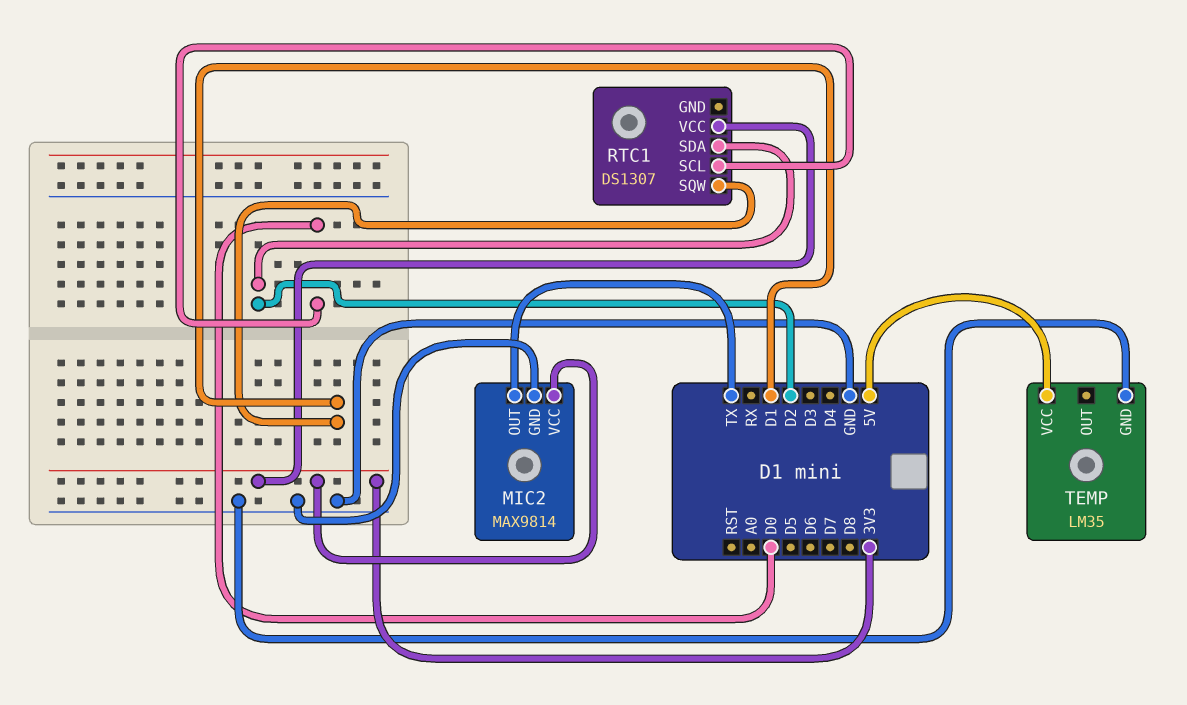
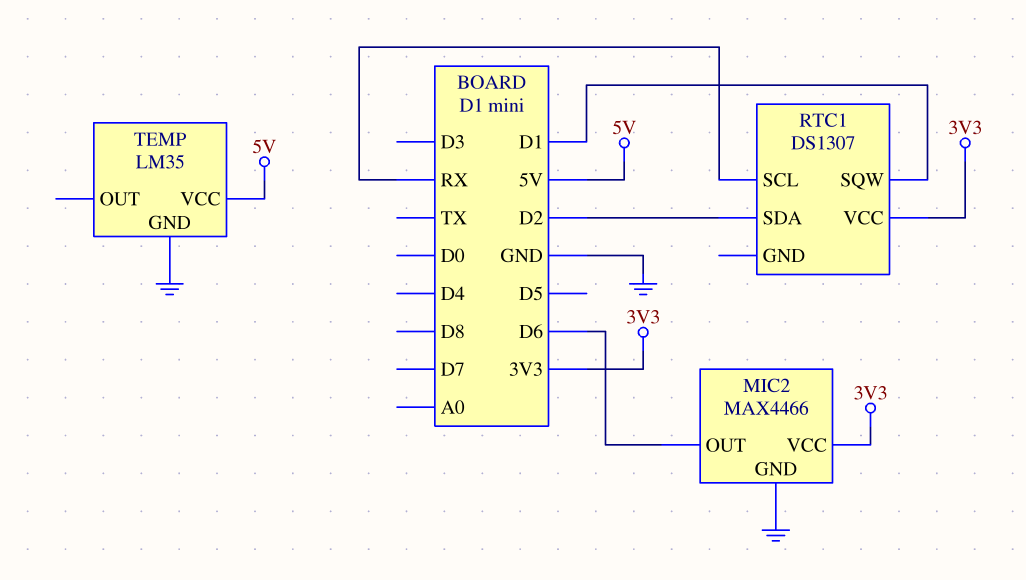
MIC2: MAX9814 -> MAX4466
MIC2 pin OUT: TX -> D6
RTC1 pin SCL: D0 -> RX

